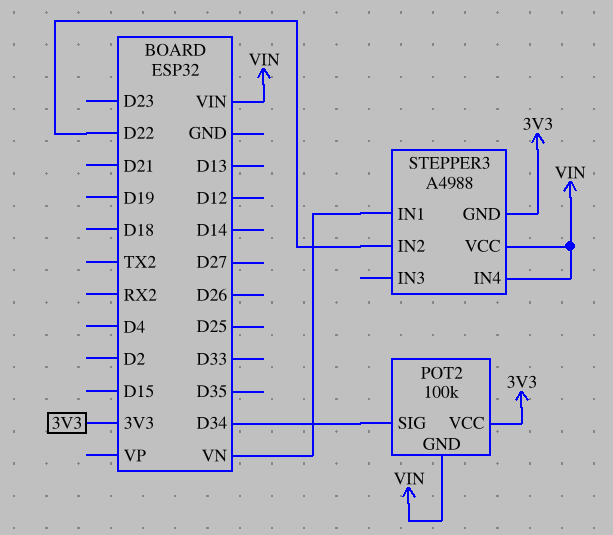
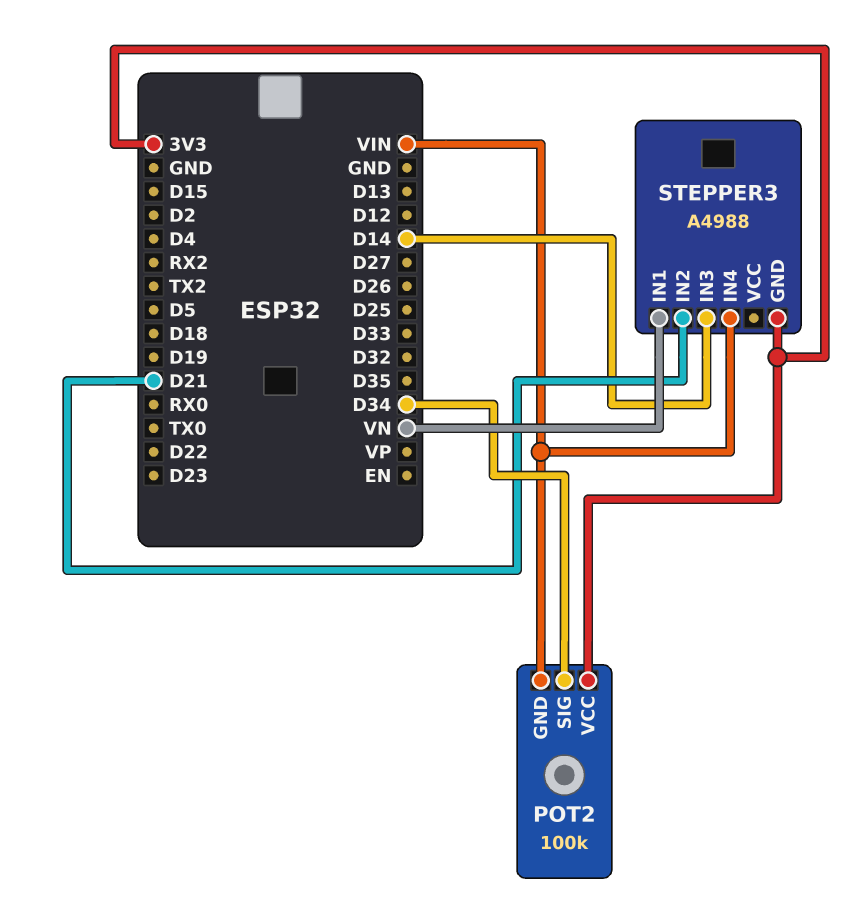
STEPPER3 pin IN2: D22 -> D21
STEPPER3 pin IN3: none -> D14
STEPPER3 pin VCC: VIN -> none

